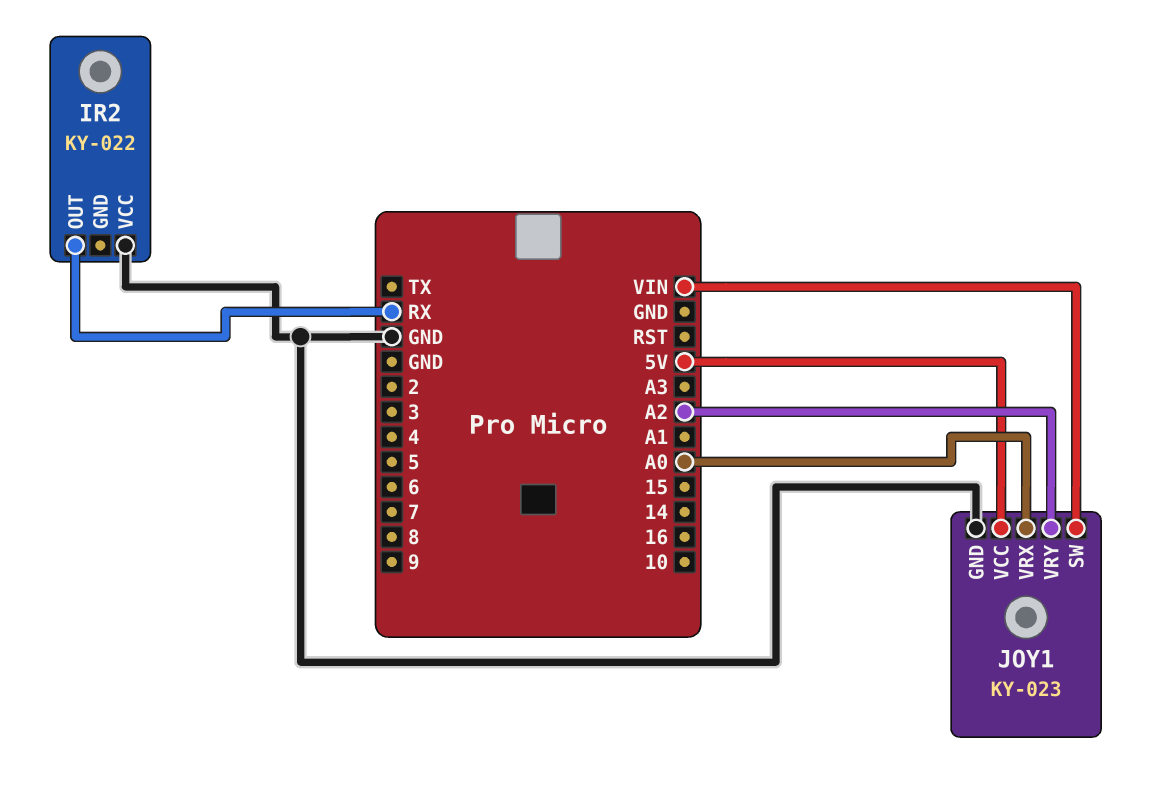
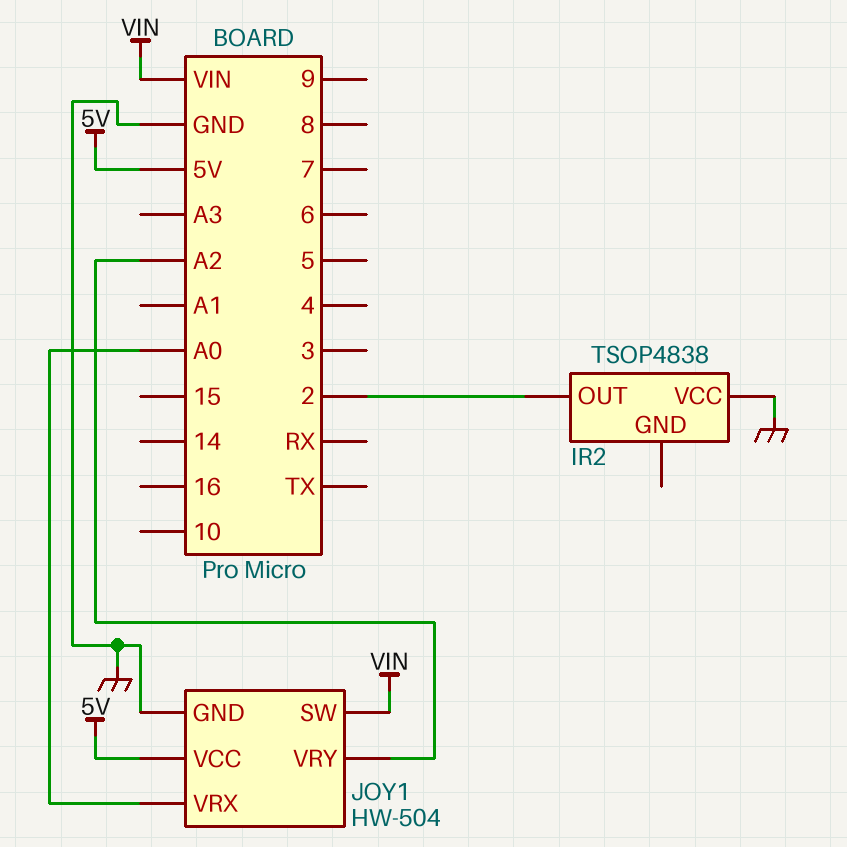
IR2: KY-022 -> TSOP4838
IR2 pin OUT: RX -> 2
JOY1: KY-023 -> HW-504

